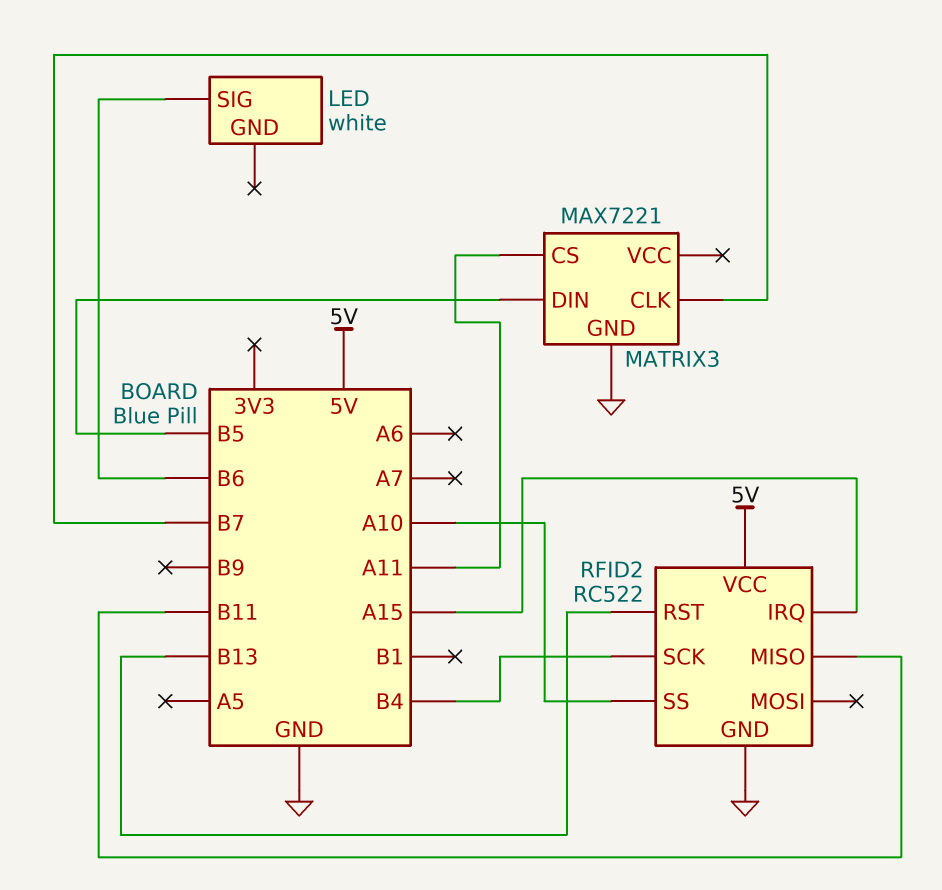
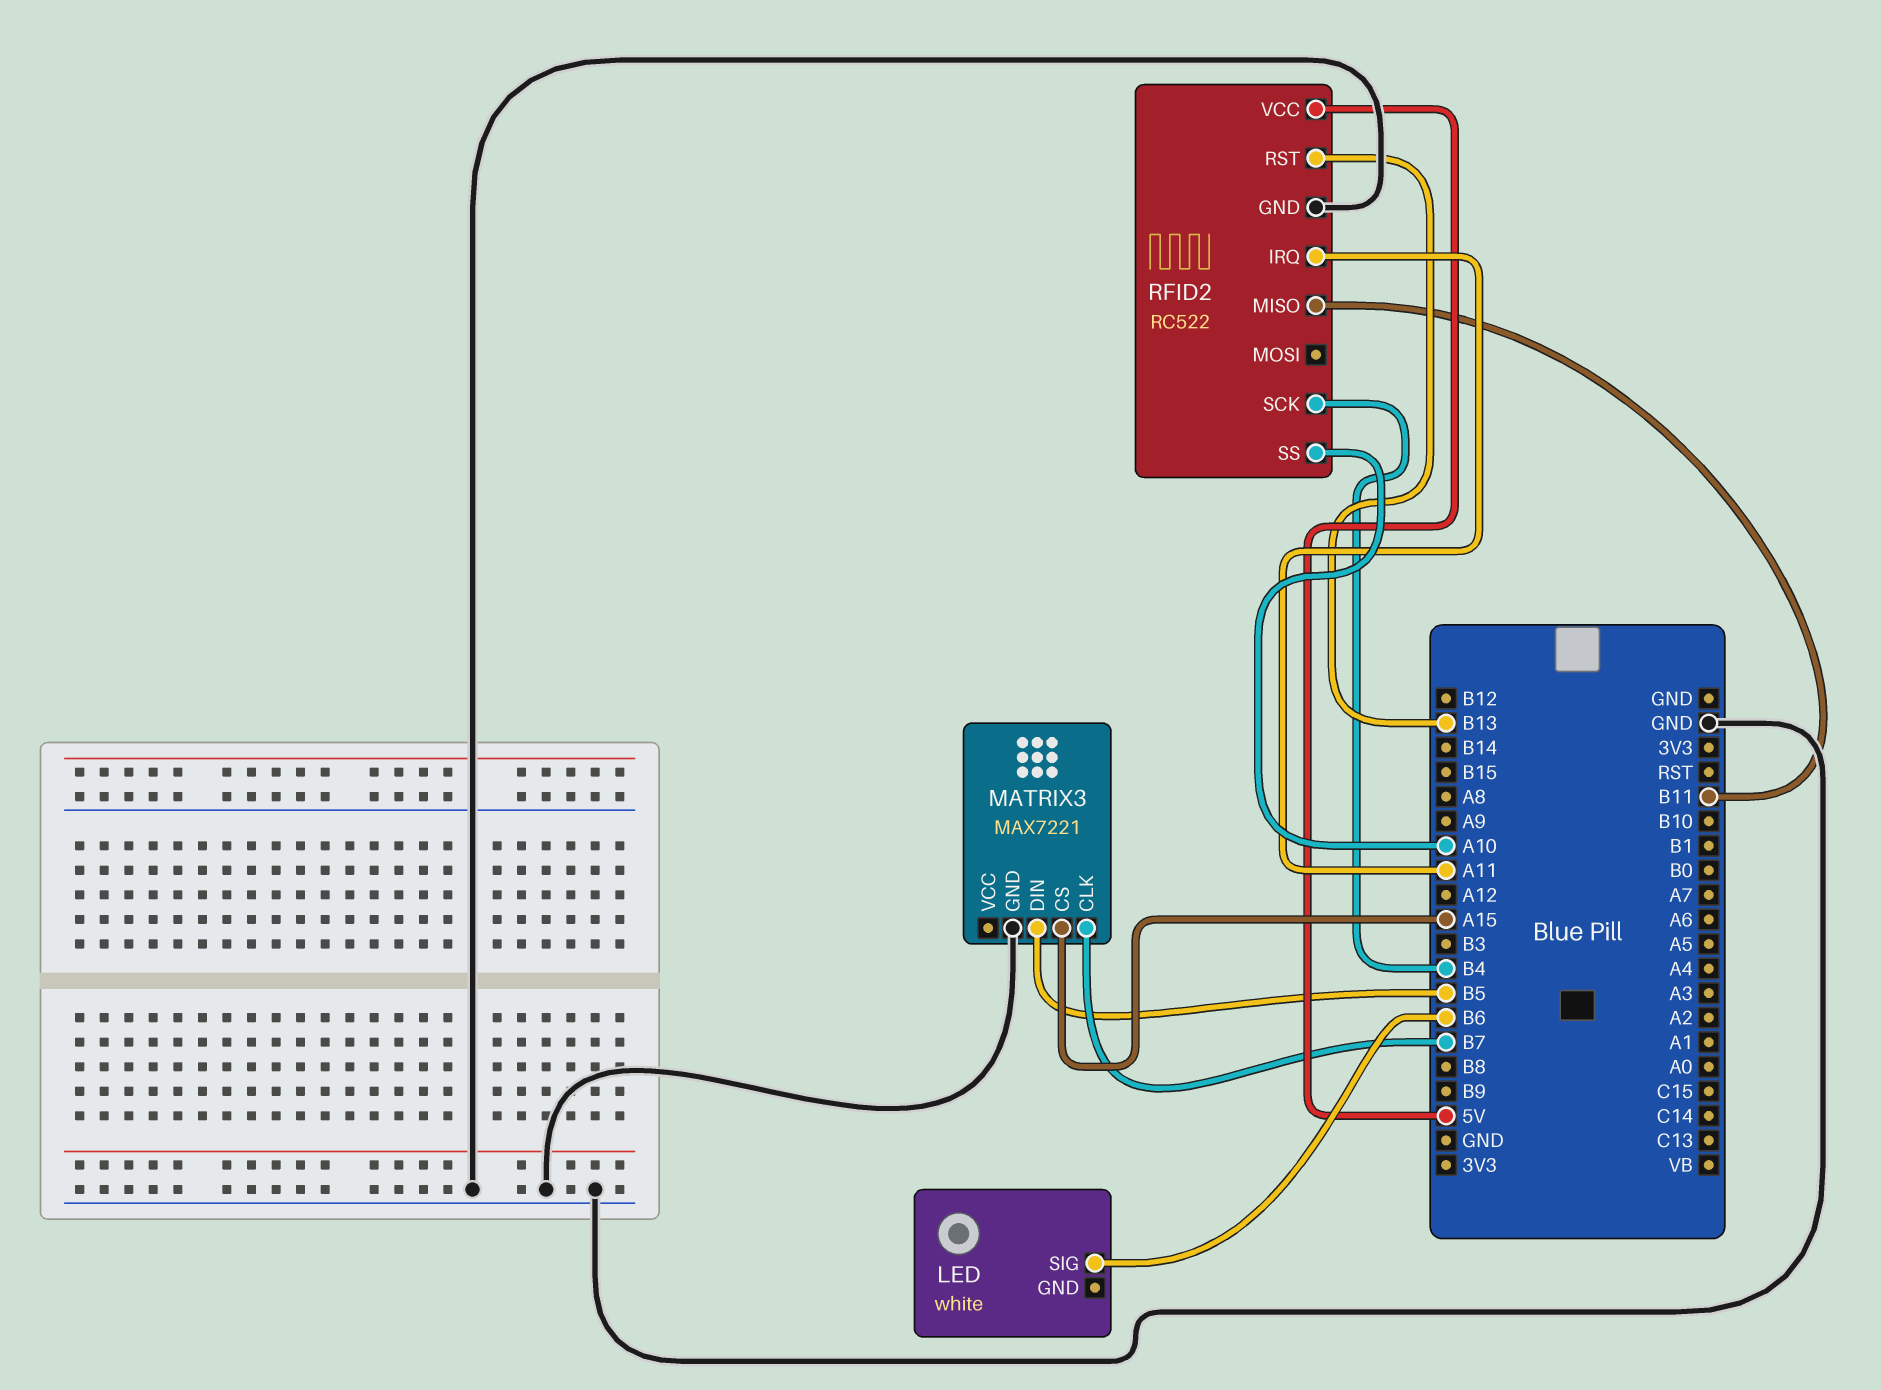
MATRIX3 pin CS: A11 -> A15
RFID2 pin IRQ: A15 -> A11

